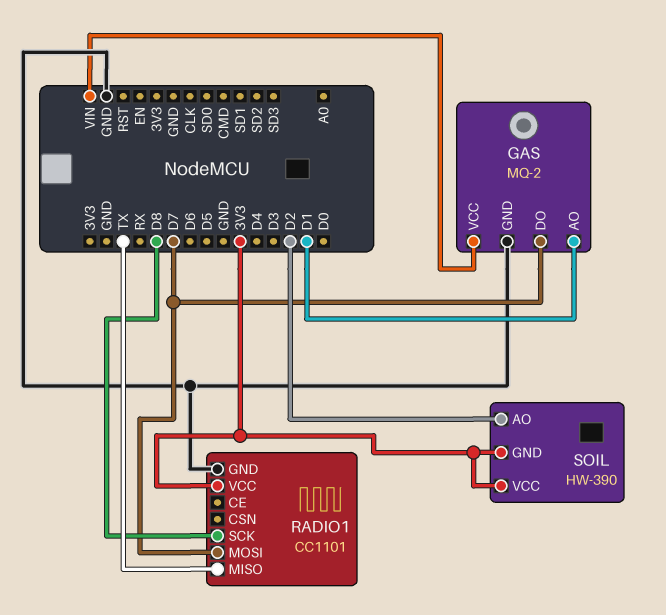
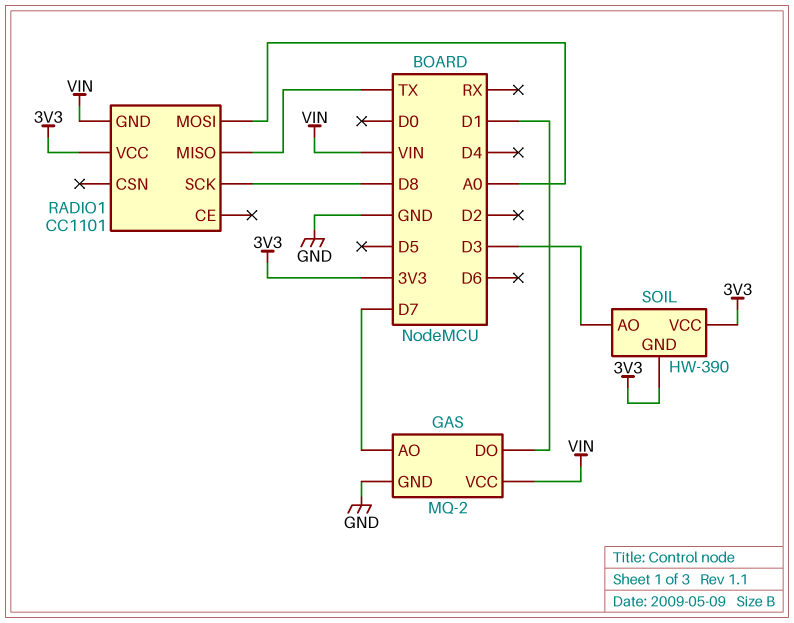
GAS pin AO: D1 -> D7
GAS pin DO: D7 -> D1
RADIO1 pin GND: GND -> VIN
RADIO1 pin MOSI: D7 -> A0
SOIL pin AO: D2 -> D3

